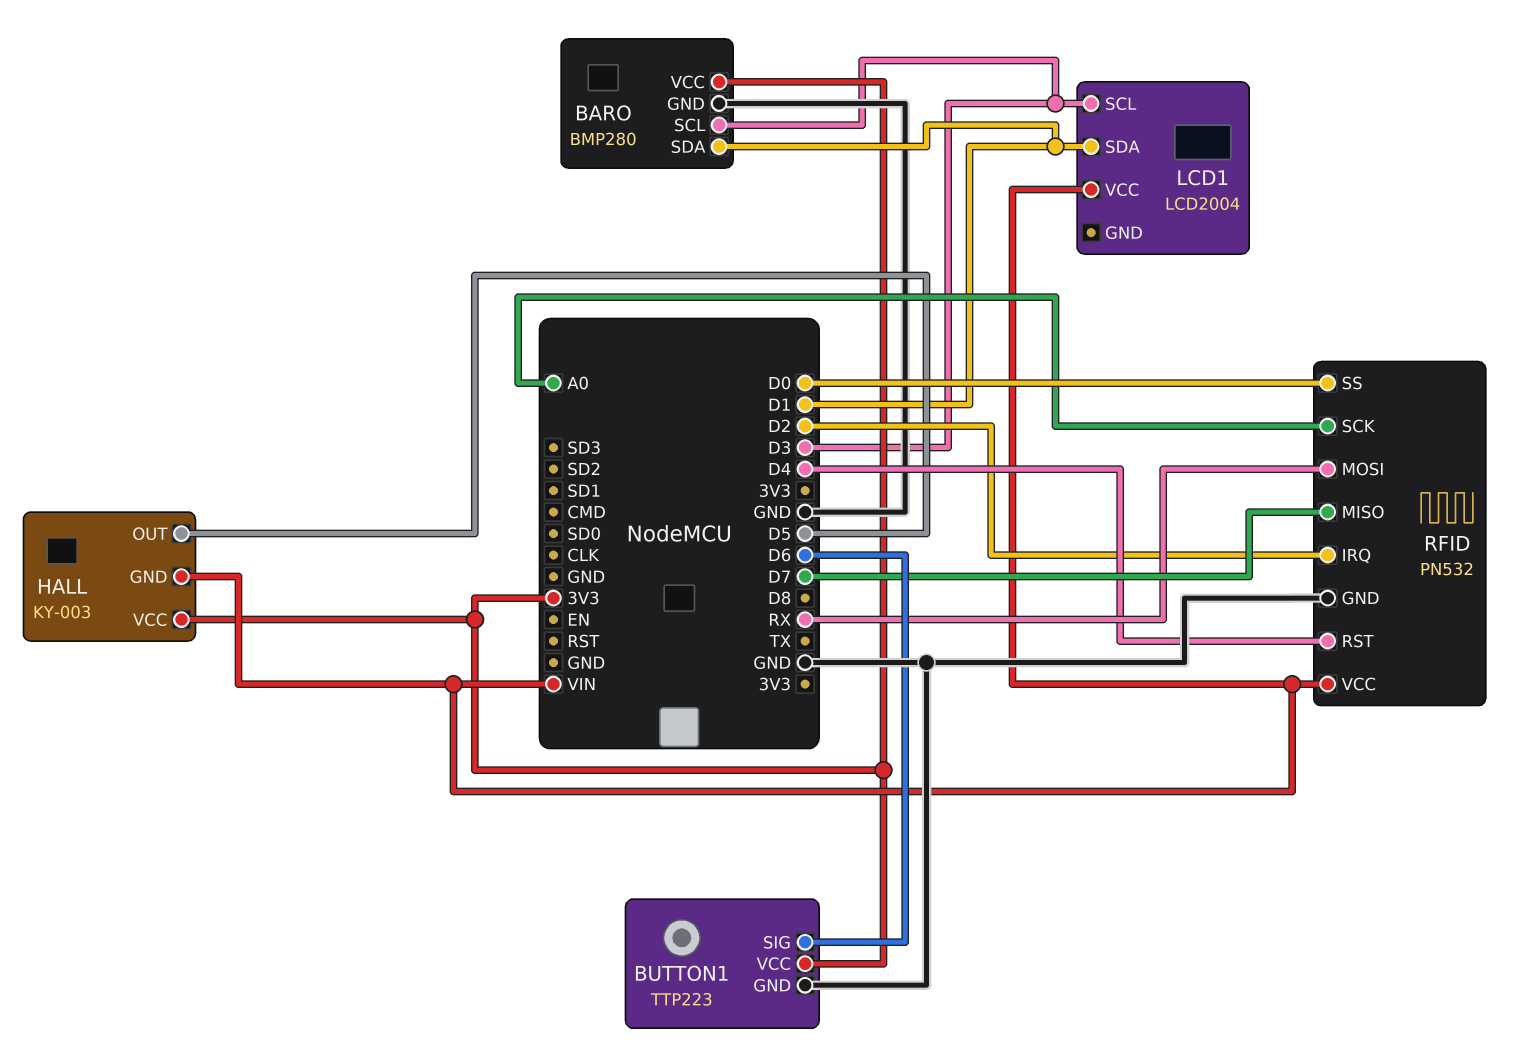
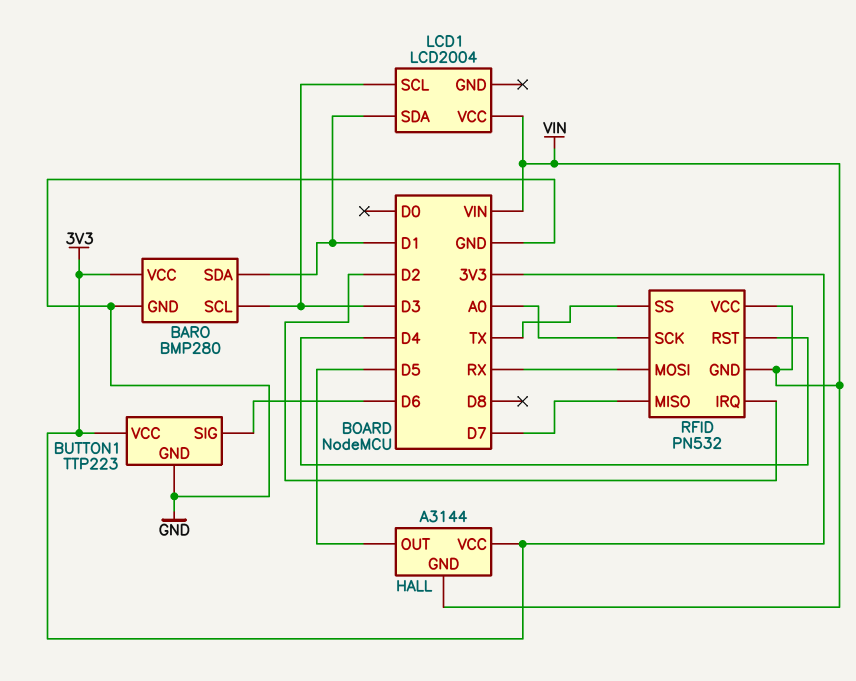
HALL: KY-003 -> A3144
RFID pin GND: GND -> VIN
RFID pin SS: D0 -> TX

